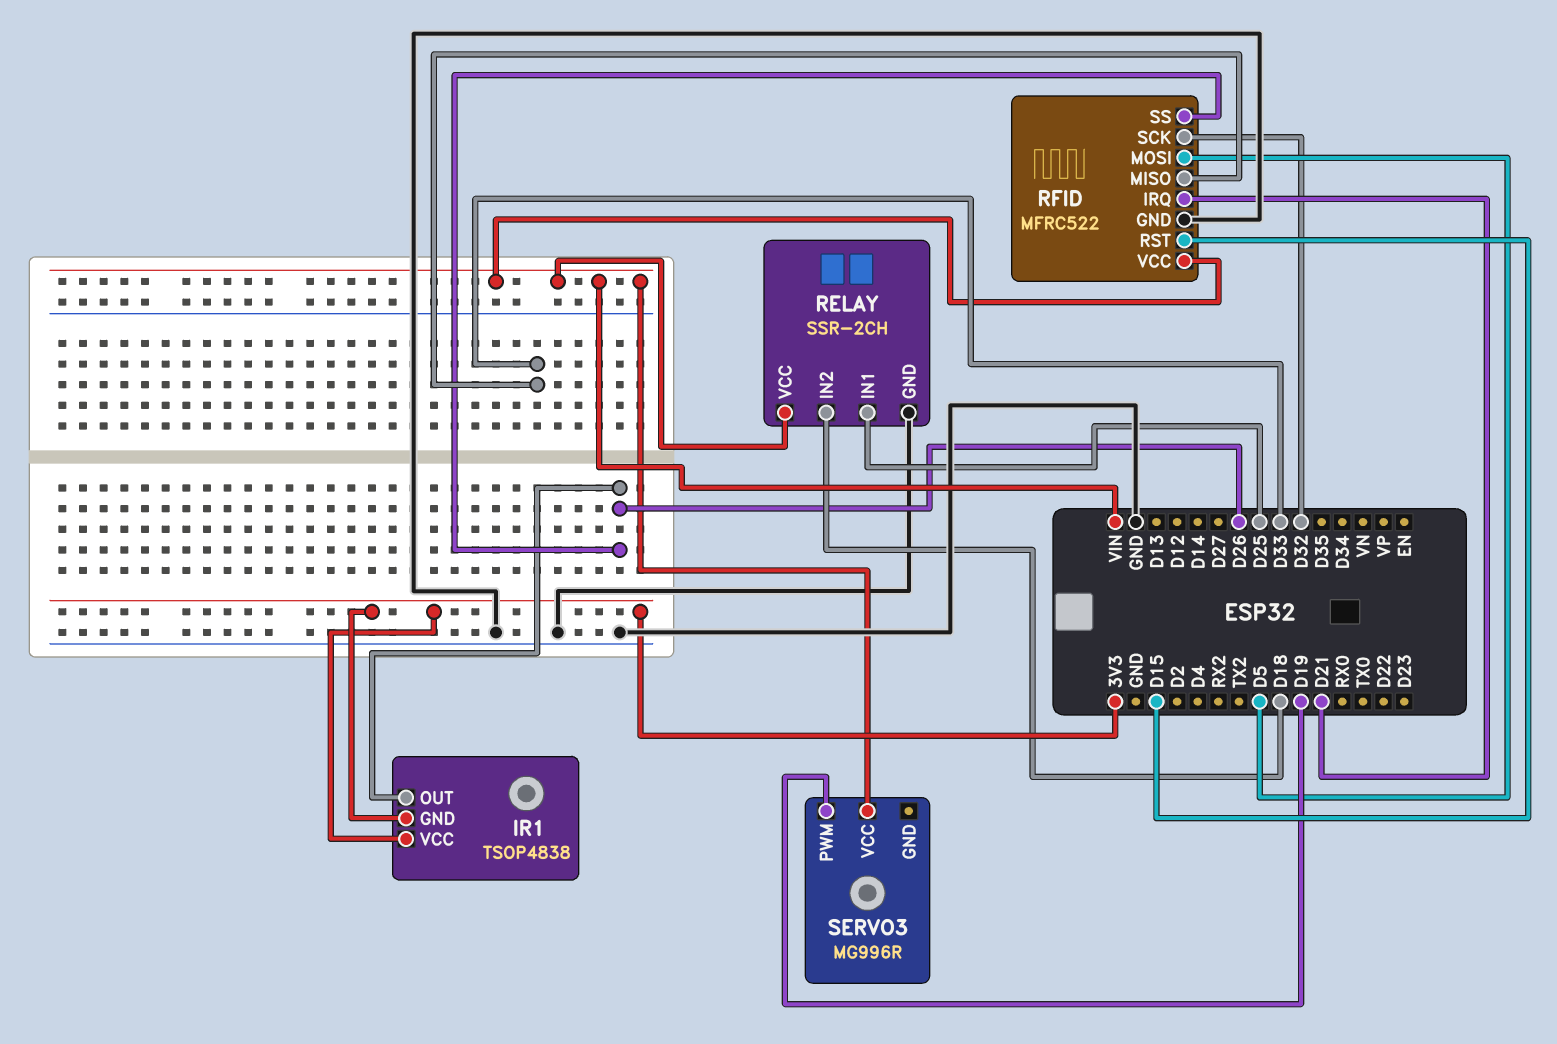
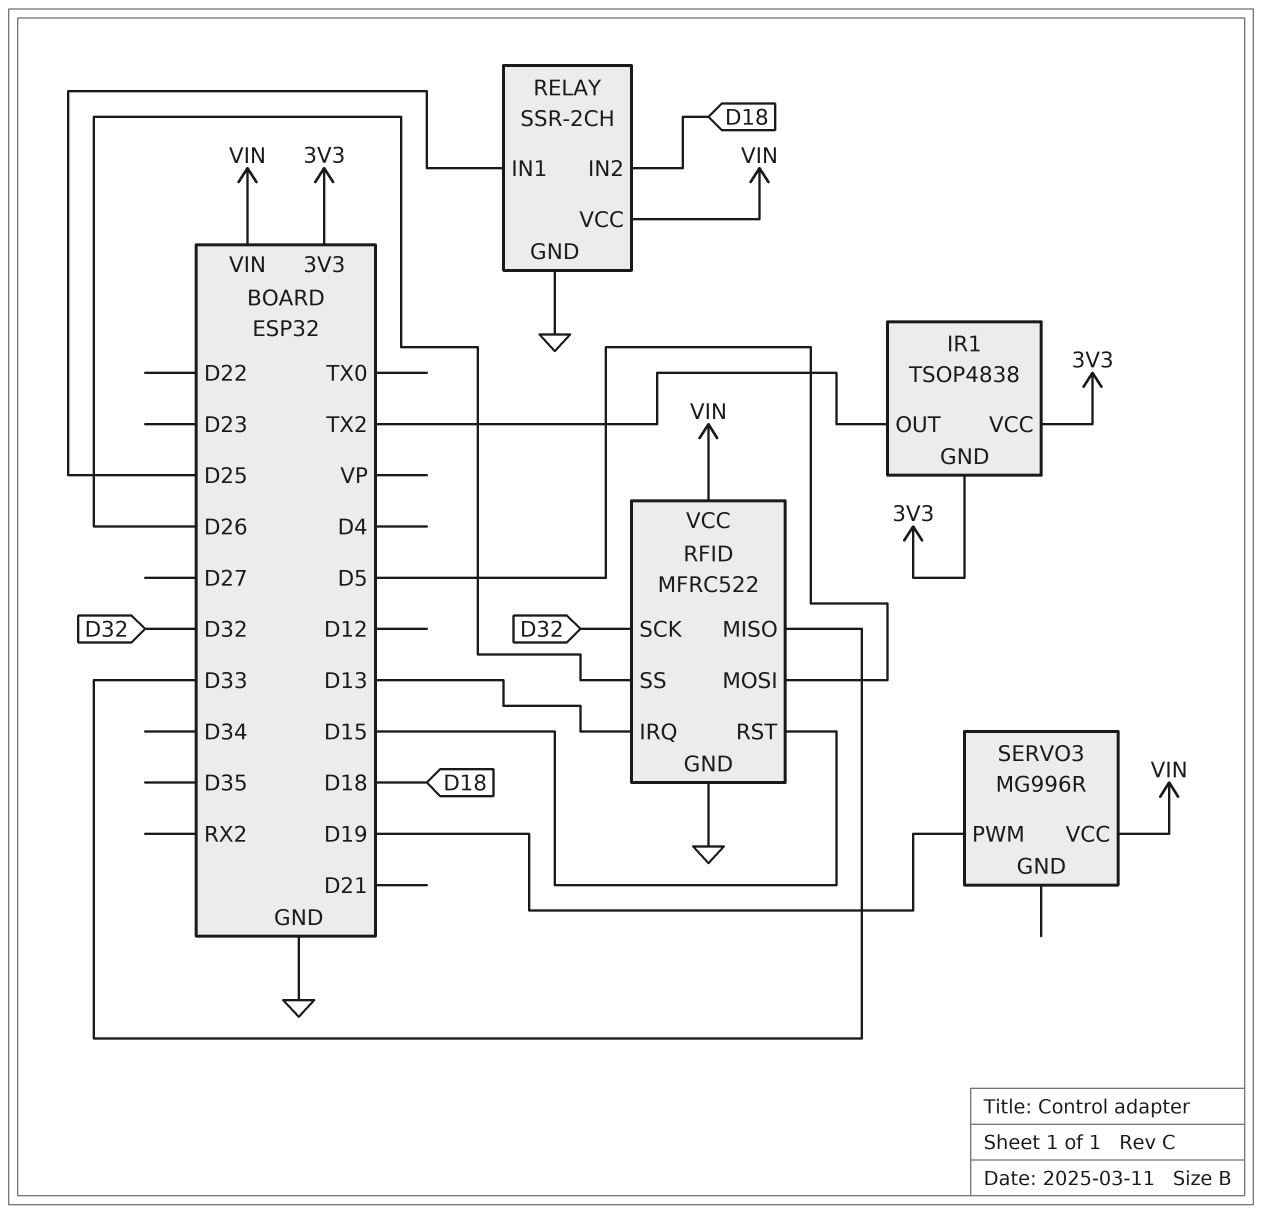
IR1 pin OUT: D26 -> TX2
RFID pin IRQ: D21 -> D13

